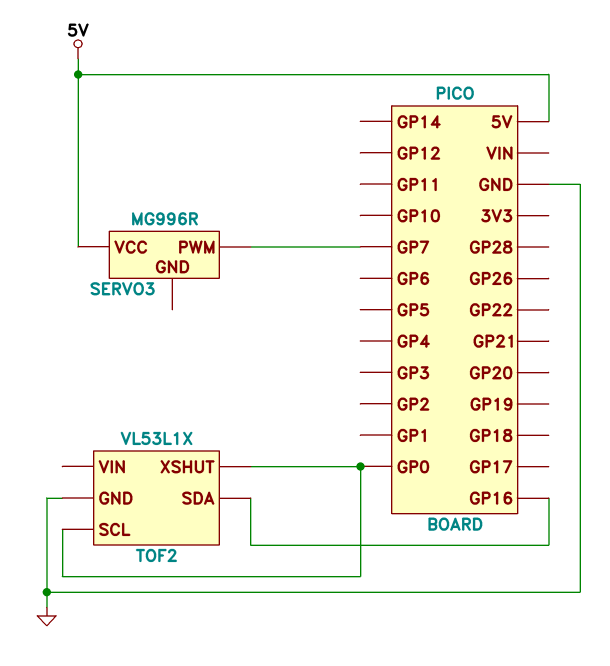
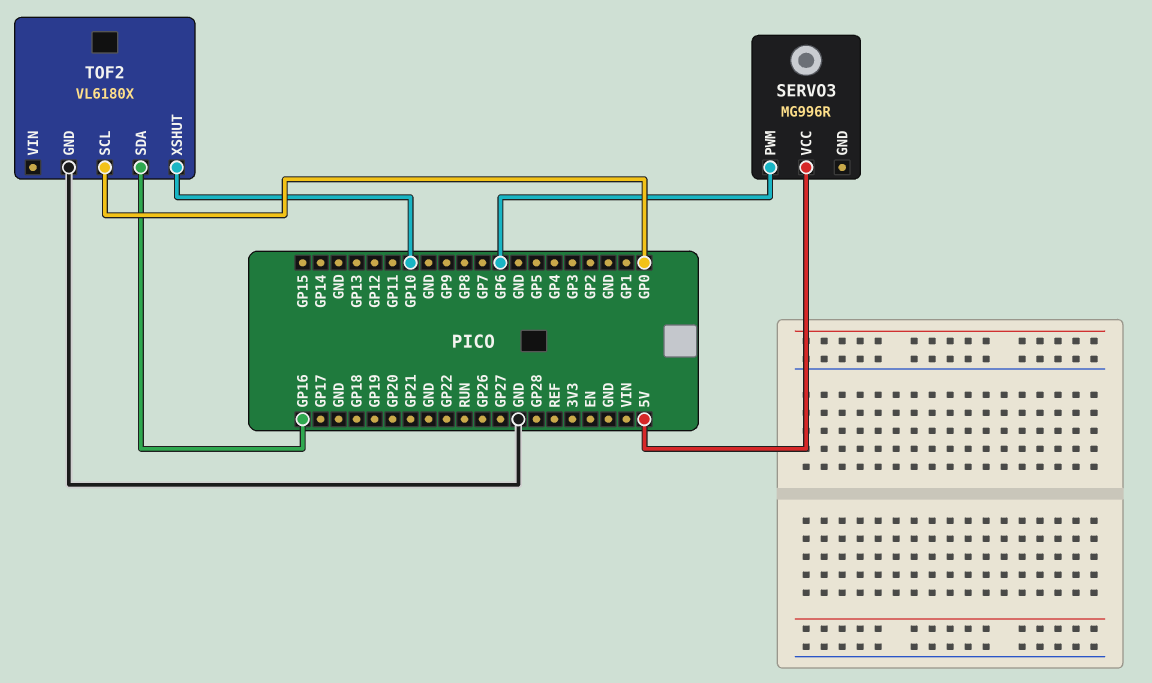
SERVO3 pin PWM: GP7 -> GP6
TOF2: VL53L1X -> VL6180X
TOF2 pin XSHUT: GP0 -> GP10

